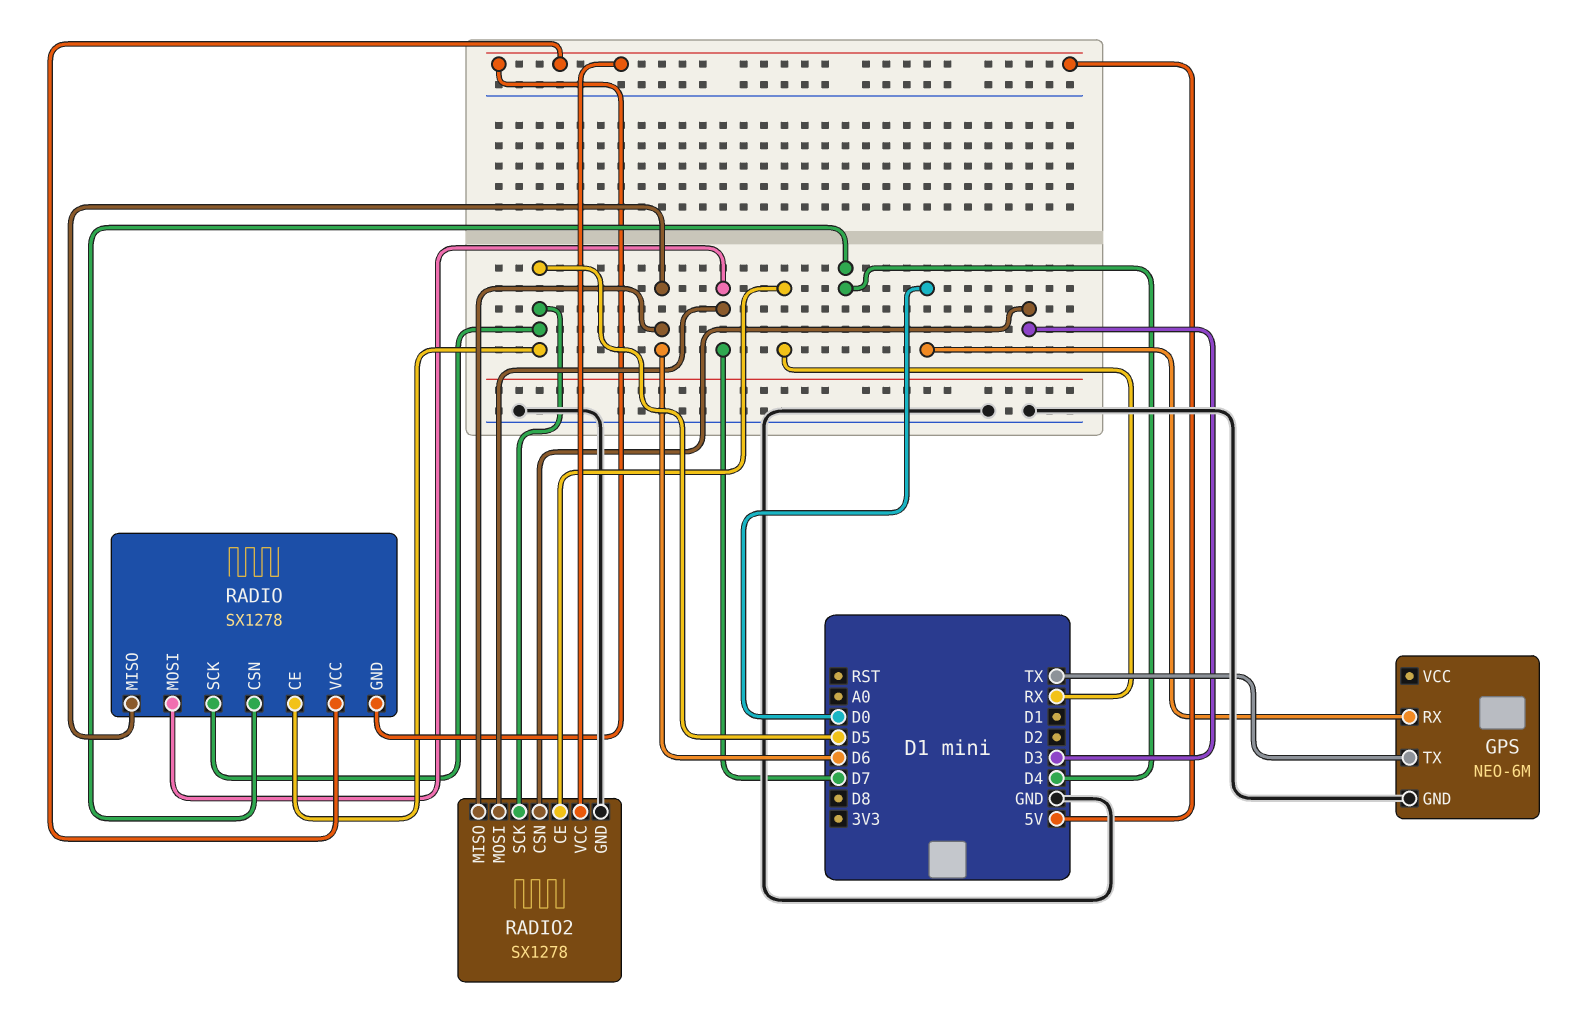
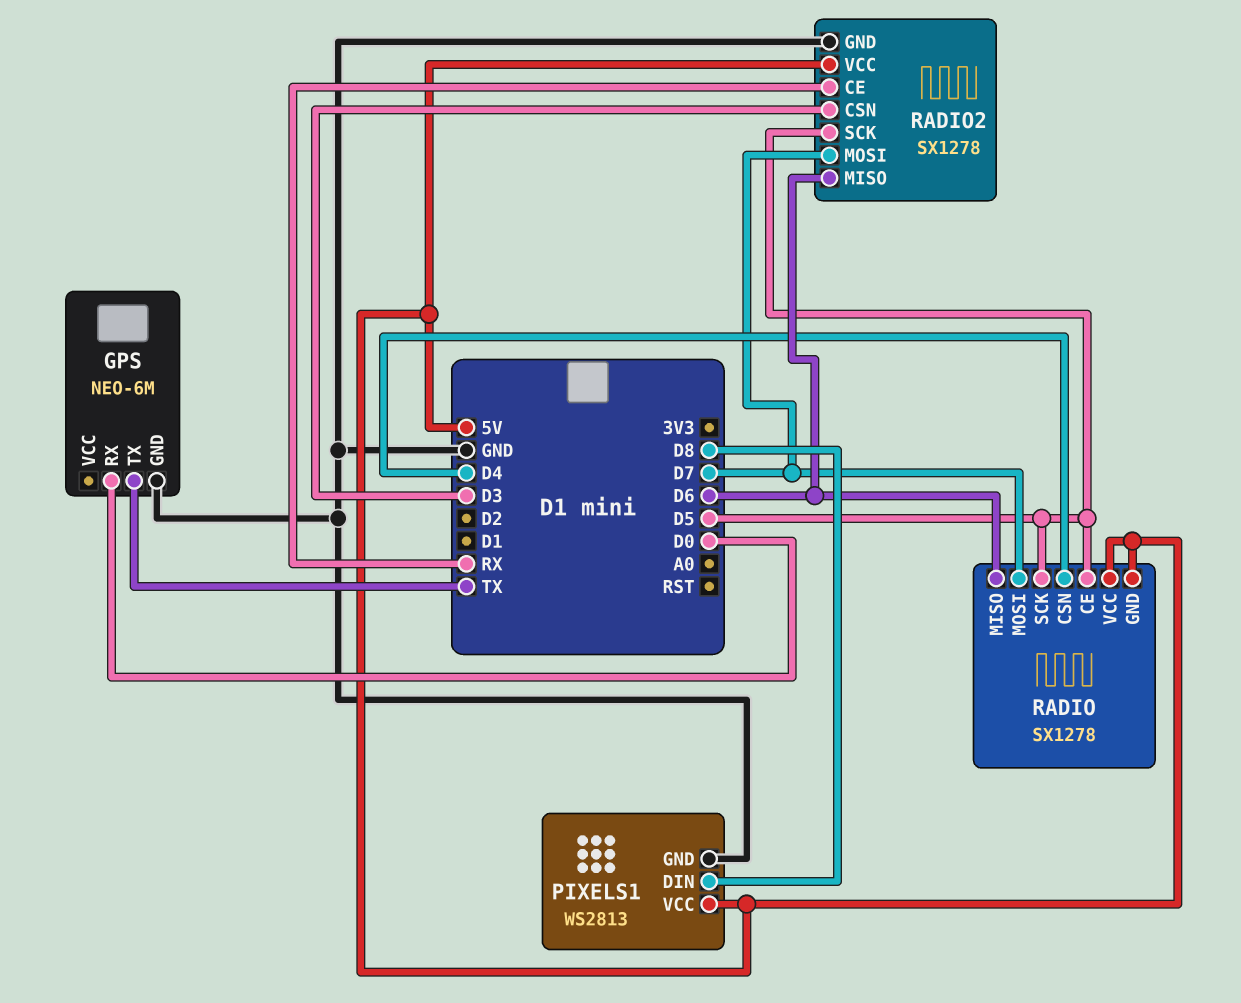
PIXELS1: none -> WS2813
PIXELS1 pin DIN: none -> D8
PIXELS1 pin GND: none -> GND
PIXELS1 pin VCC: none -> 5V

